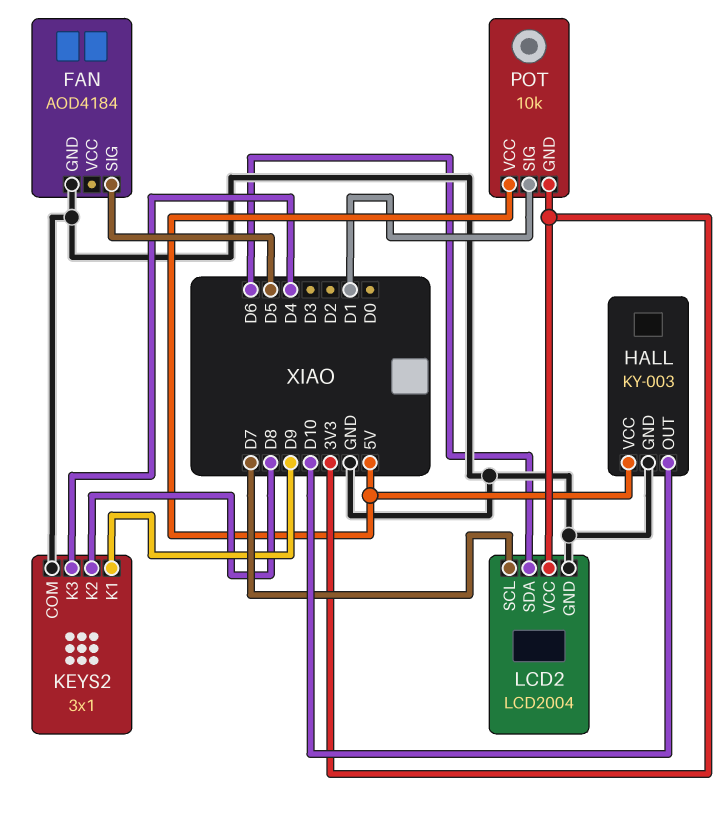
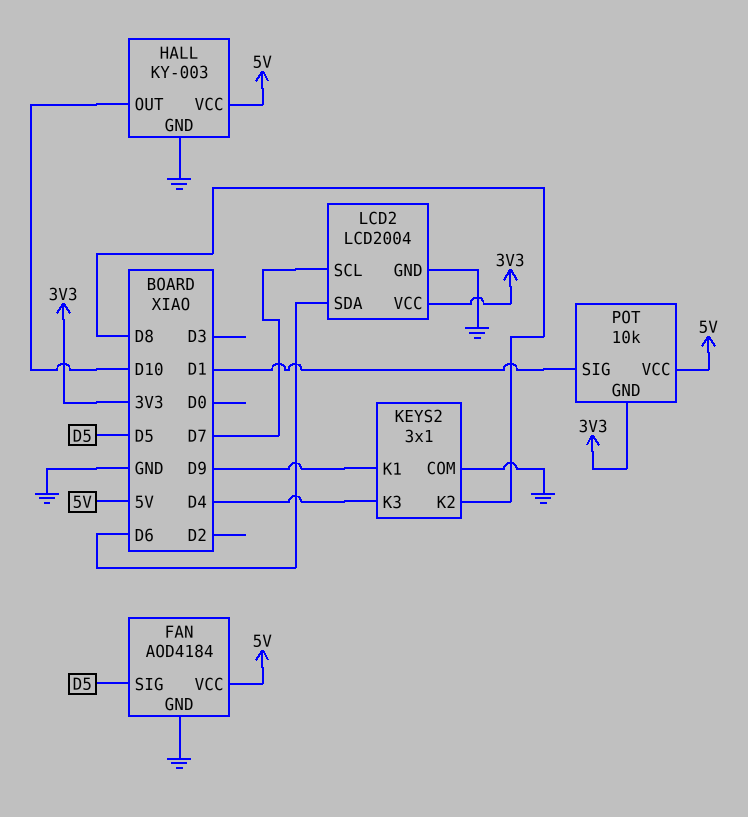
FAN pin VCC: none -> 5V

